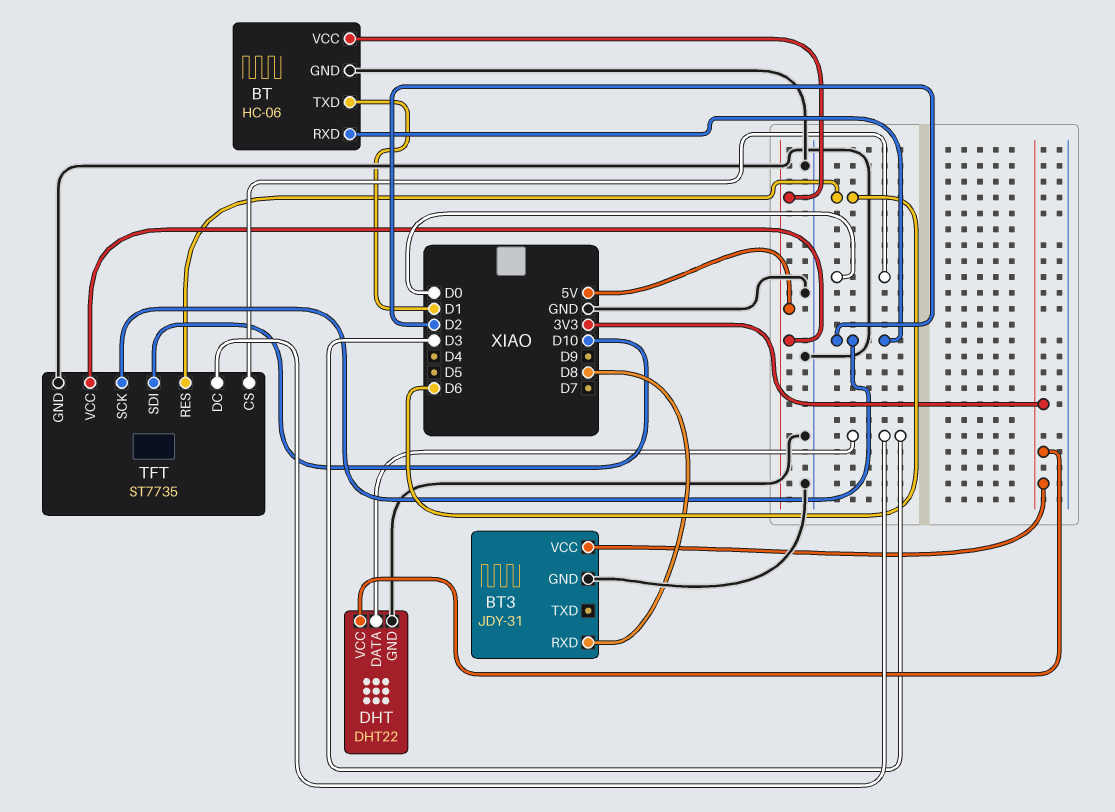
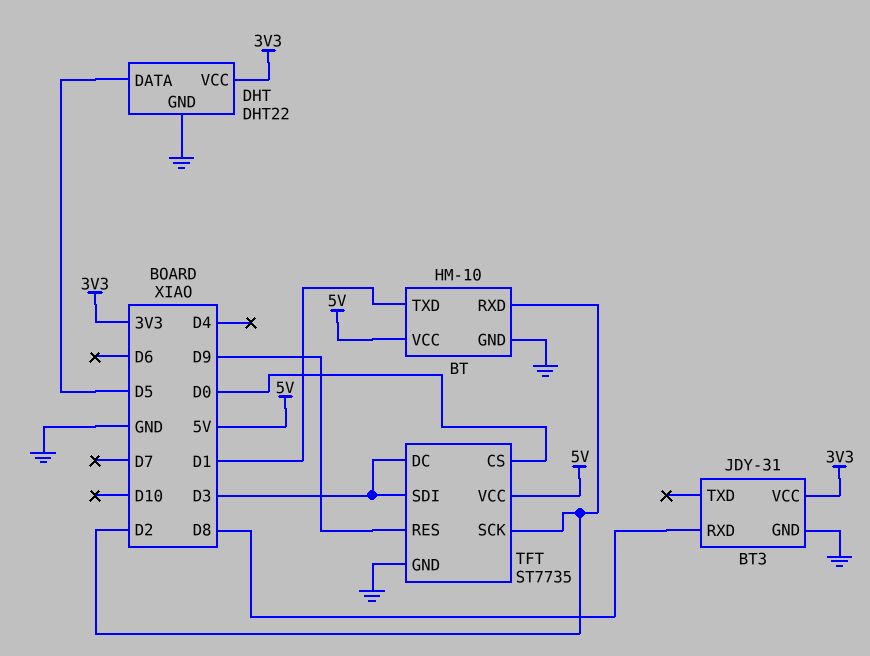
BT: HC-06 -> HM-10
DHT pin DATA: D3 -> D5
TFT pin RES: D6 -> D9
TFT pin SDI: D10 -> D3

